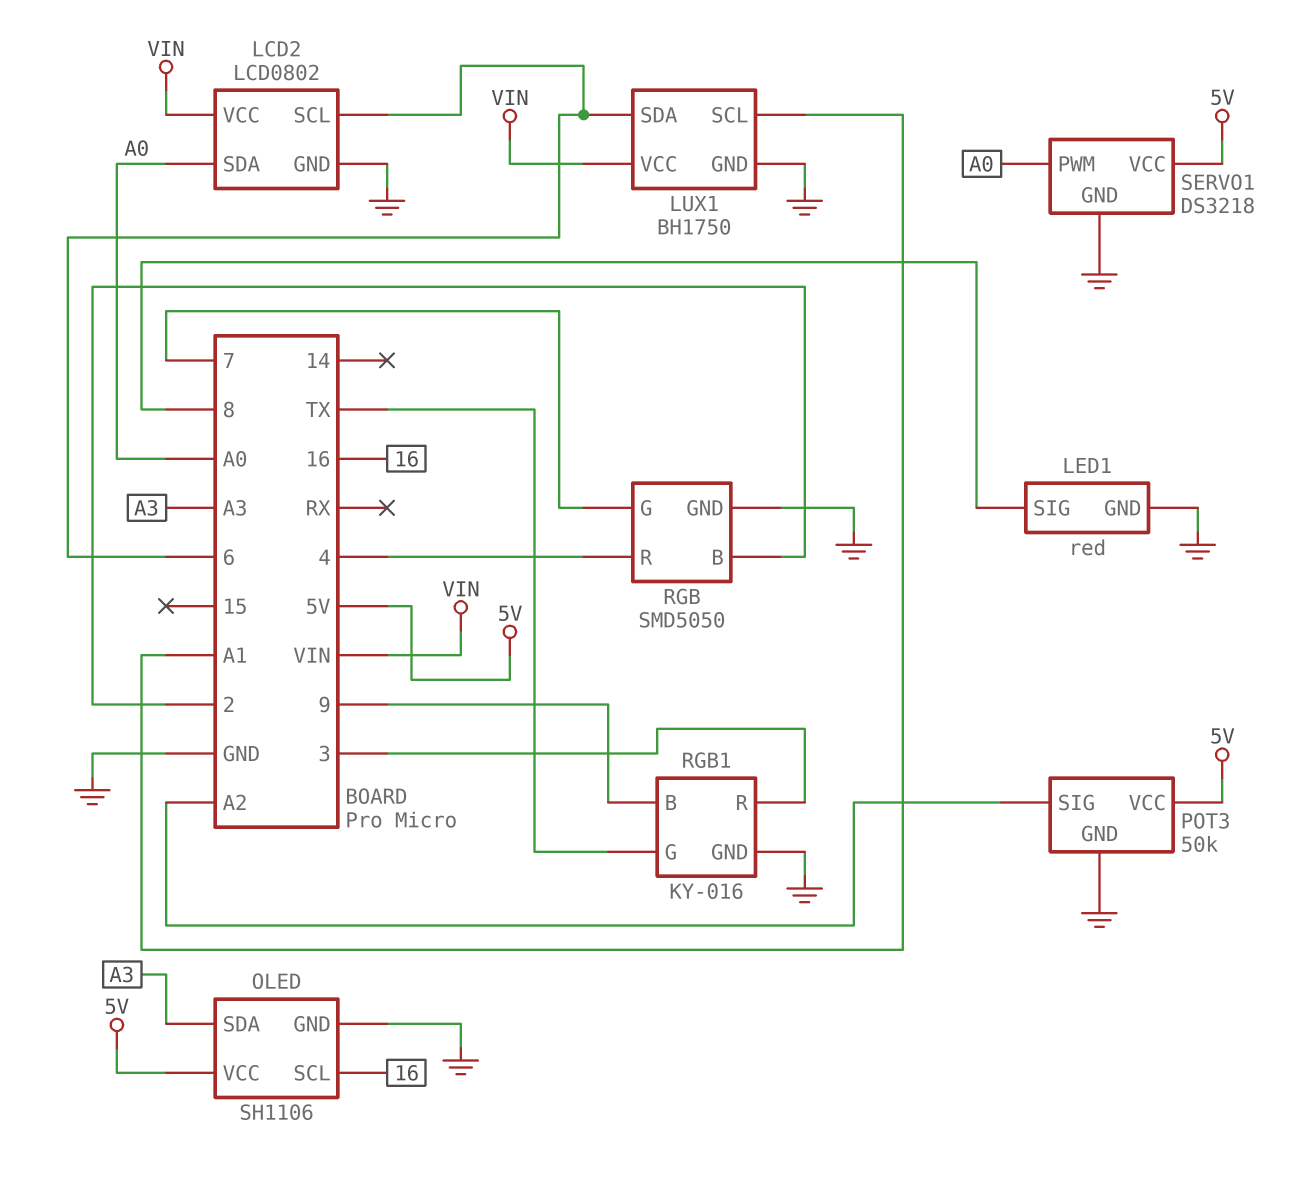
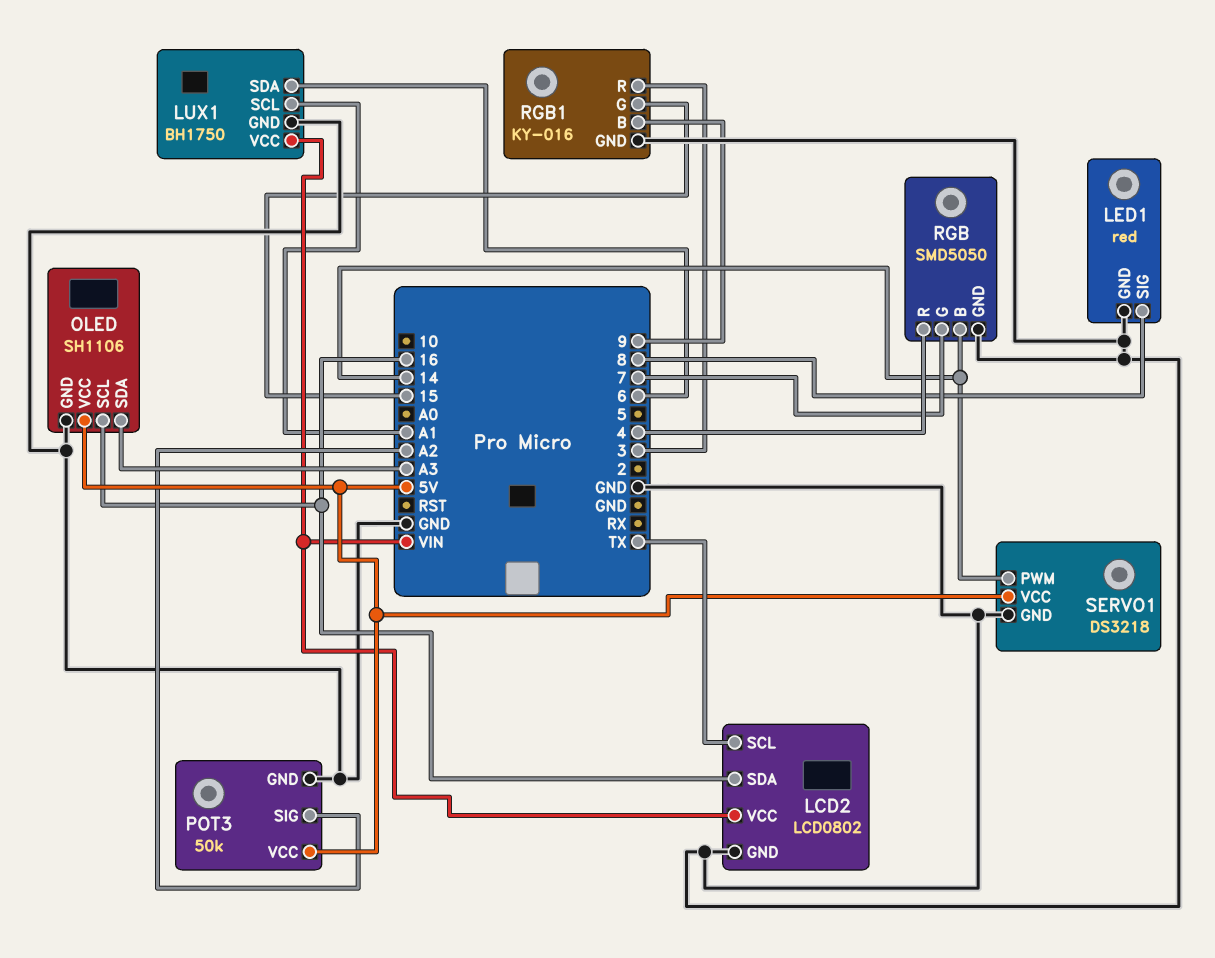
LCD2 pin SCL: 6 -> TX
LCD2 pin SDA: A0 -> 16
RGB pin B: 2 -> 14
RGB1 pin G: TX -> 15
SERVO1 pin PWM: A0 -> 14

